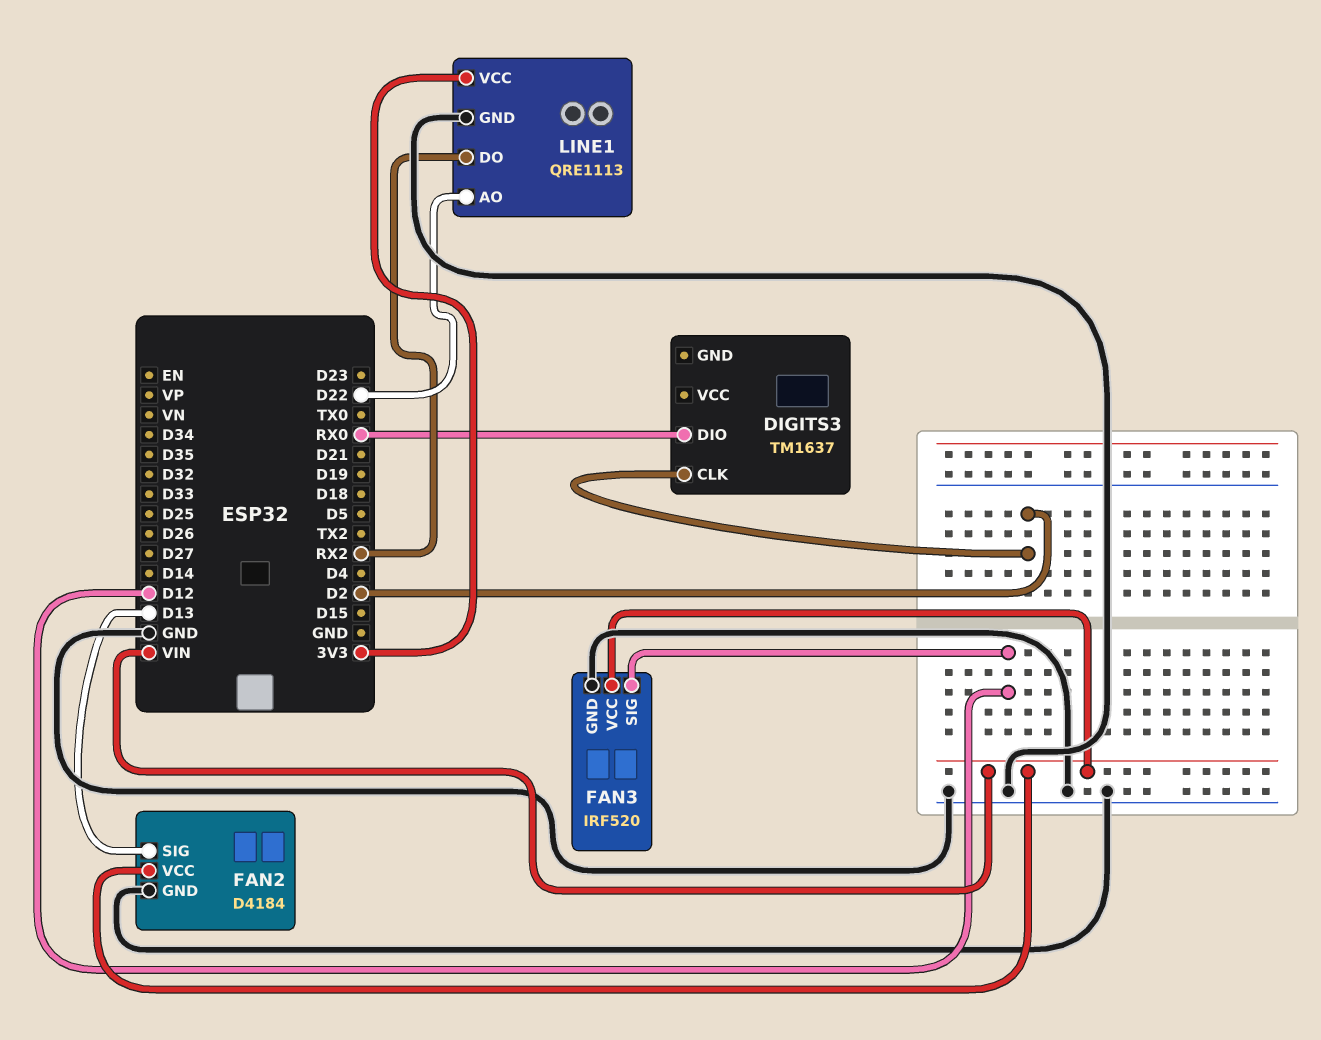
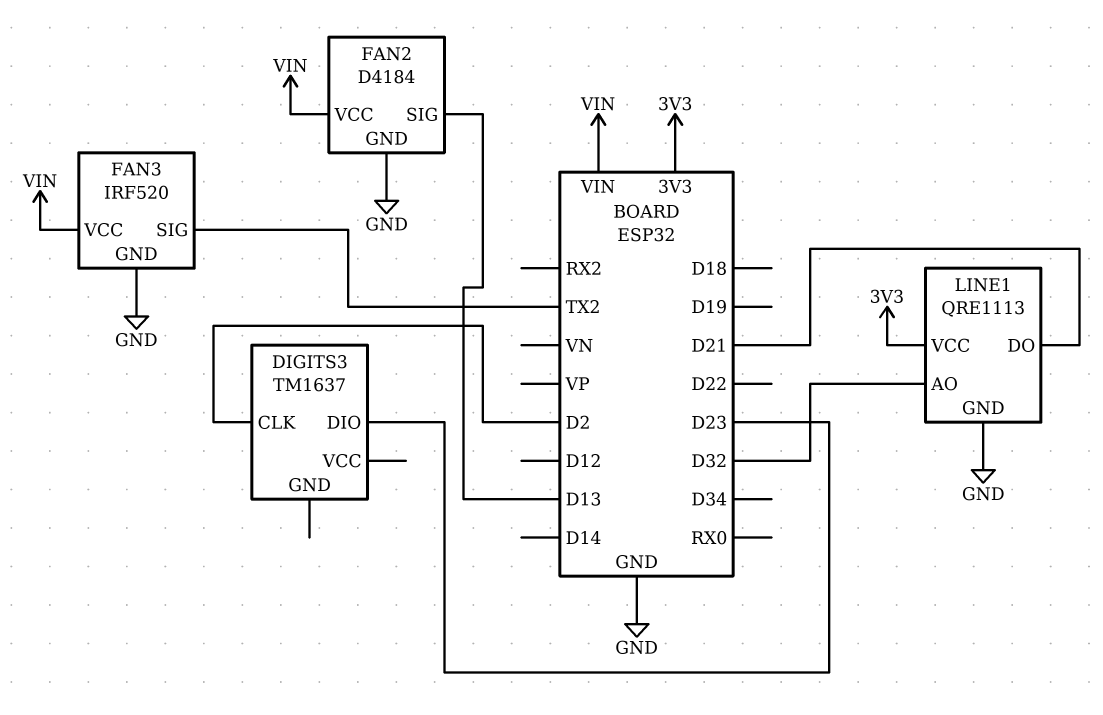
DIGITS3 pin DIO: RX0 -> D23
FAN3 pin SIG: D12 -> TX2
LINE1 pin AO: D22 -> D32
LINE1 pin DO: RX2 -> D21

